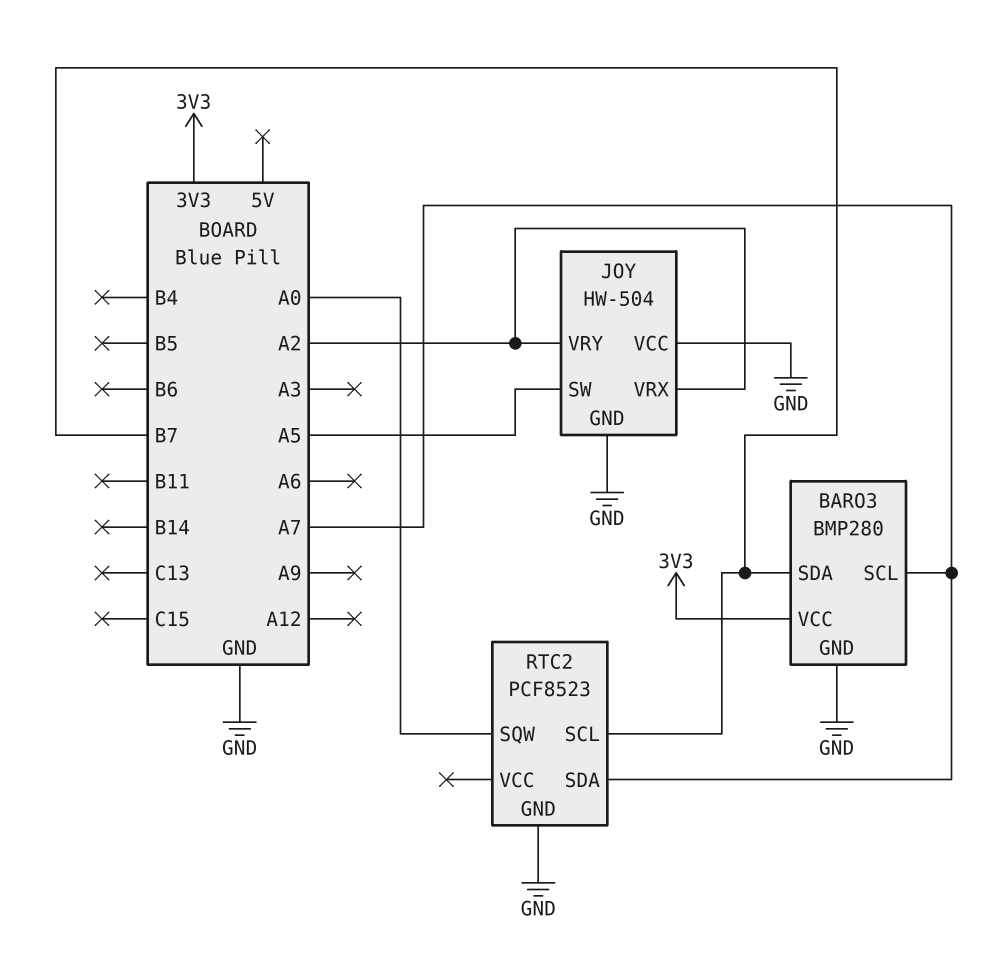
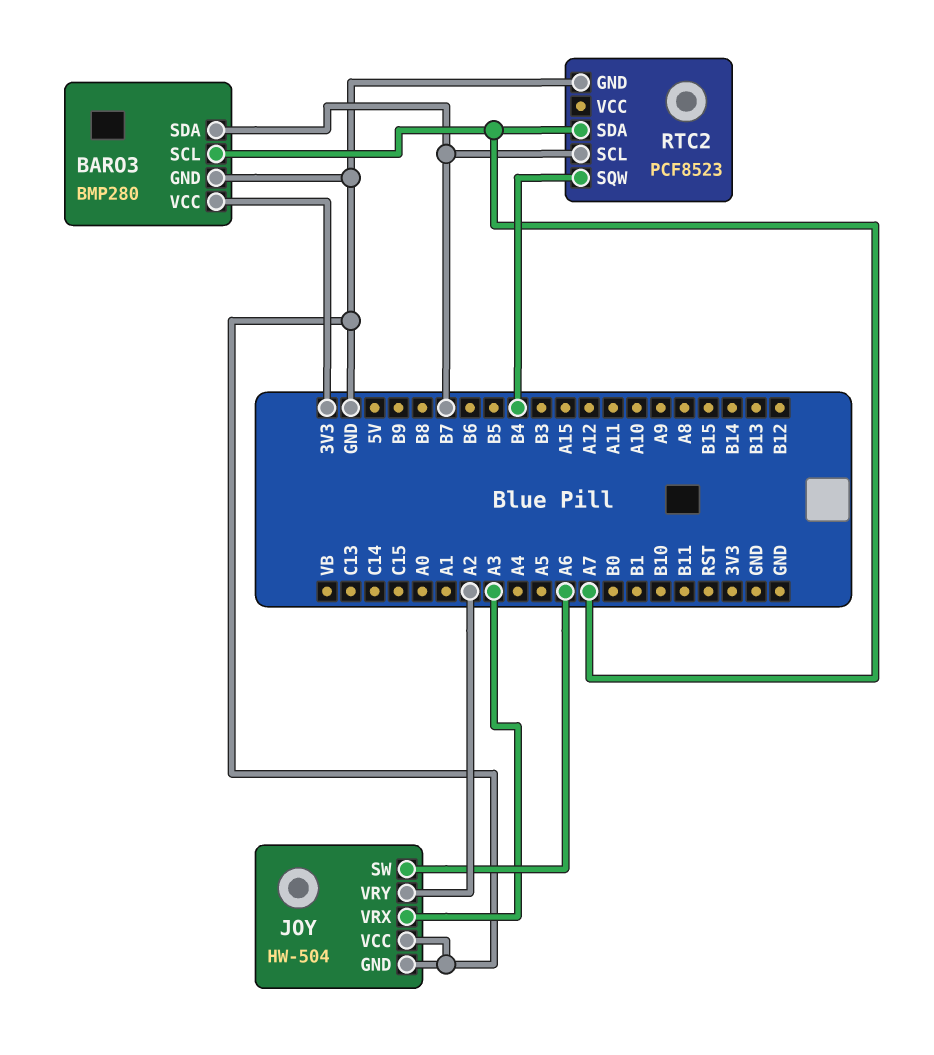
JOY pin SW: A5 -> A6
JOY pin VRX: A2 -> A3
RTC2 pin SQW: A0 -> B4

